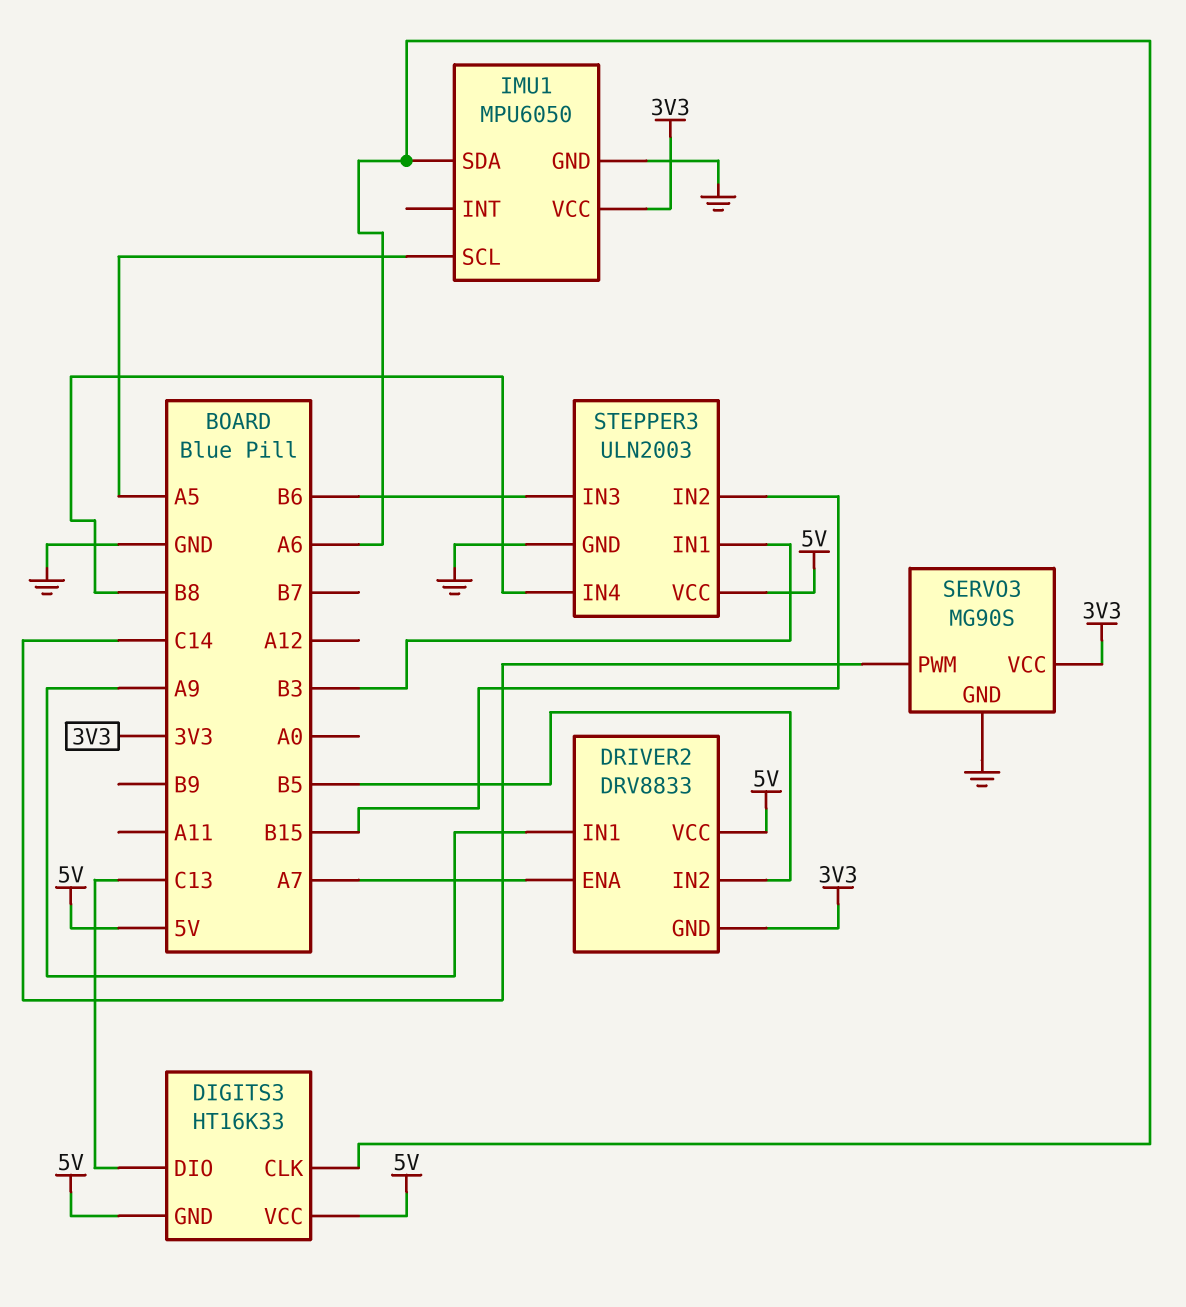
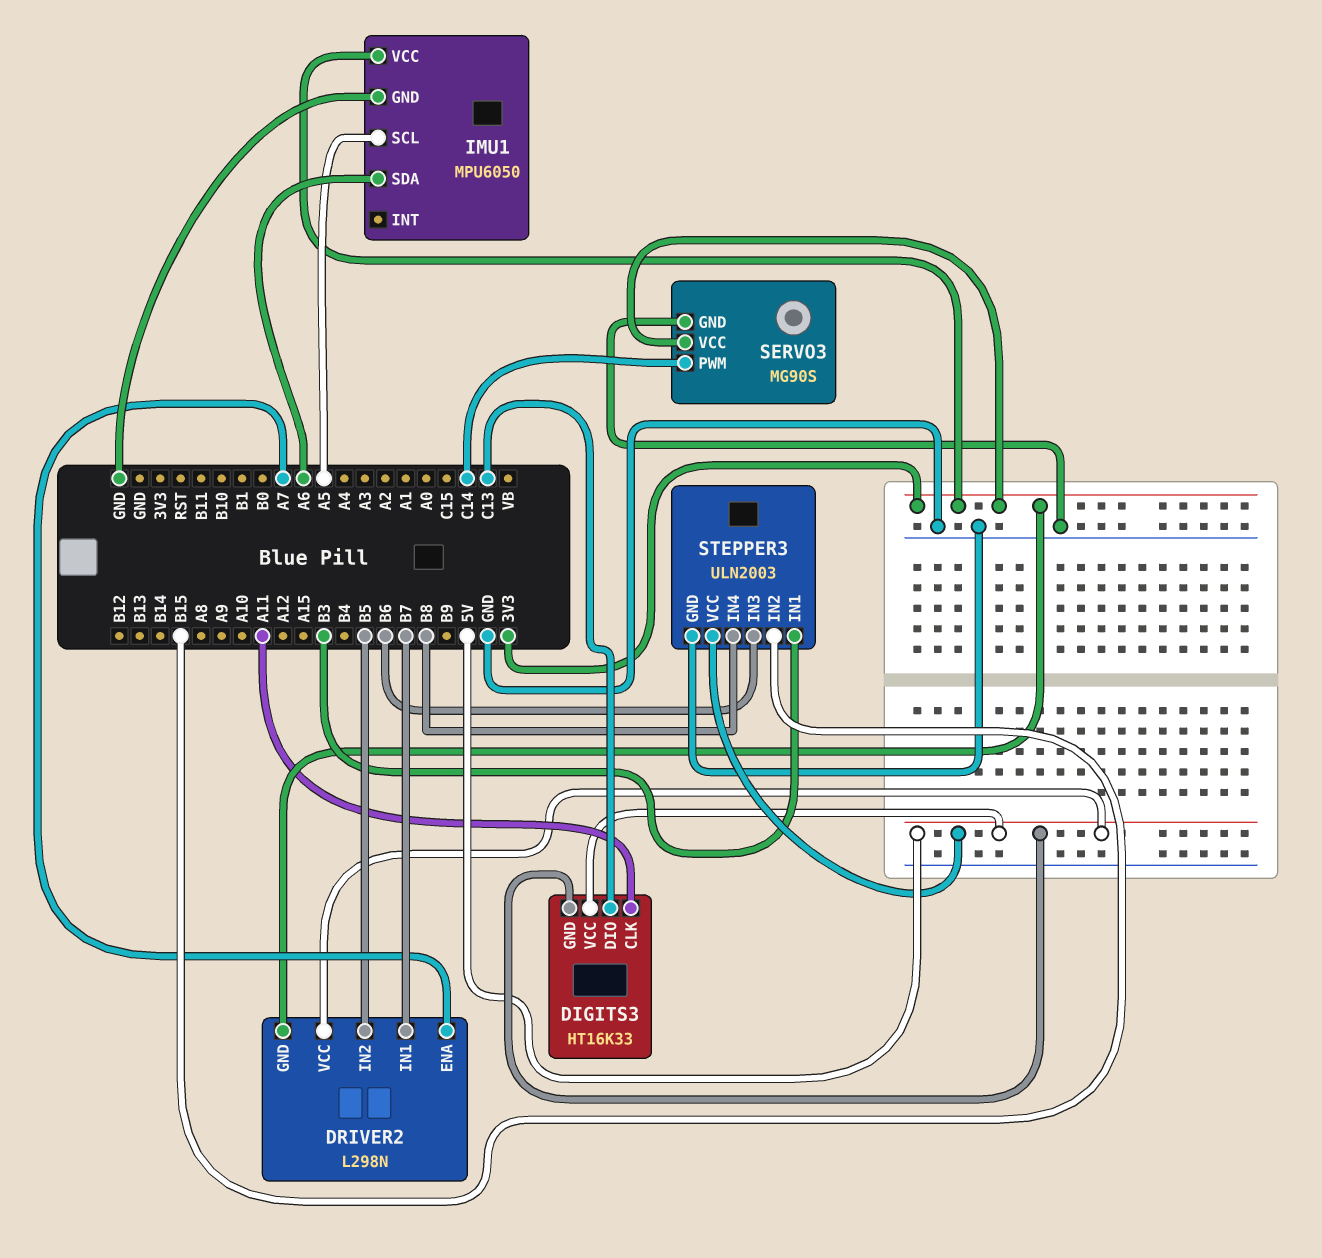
DIGITS3 pin CLK: A6 -> A11
DRIVER2: DRV8833 -> L298N
DRIVER2 pin IN1: A9 -> B7

